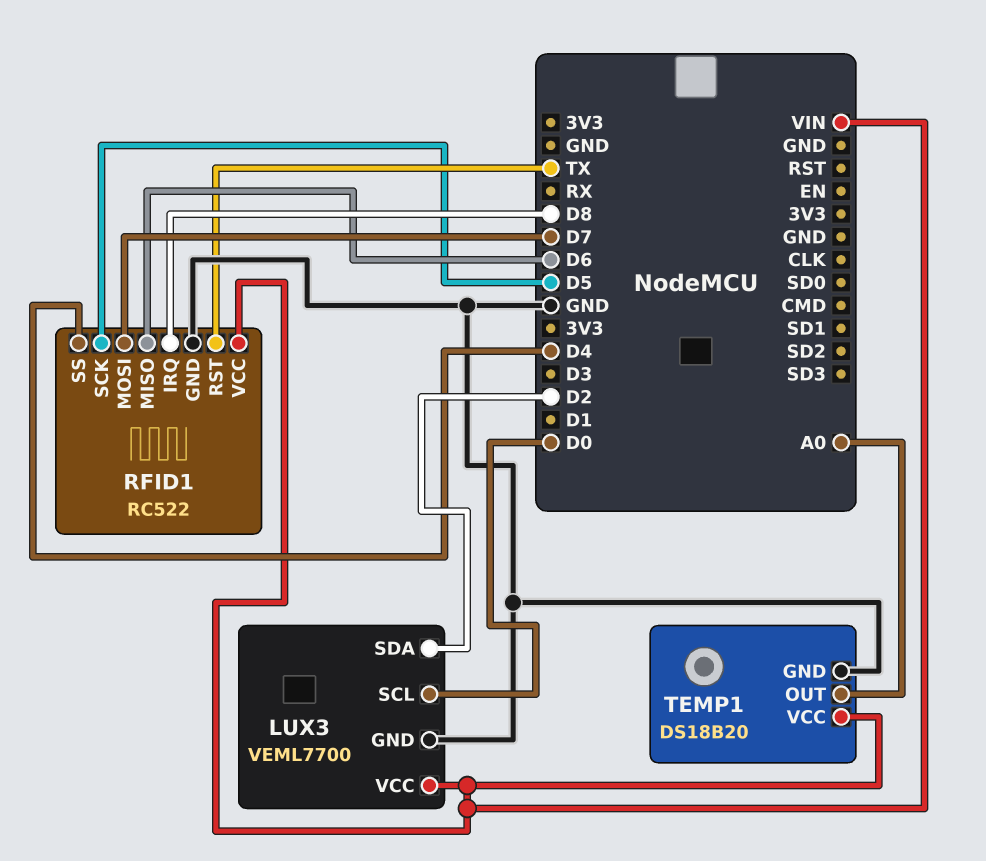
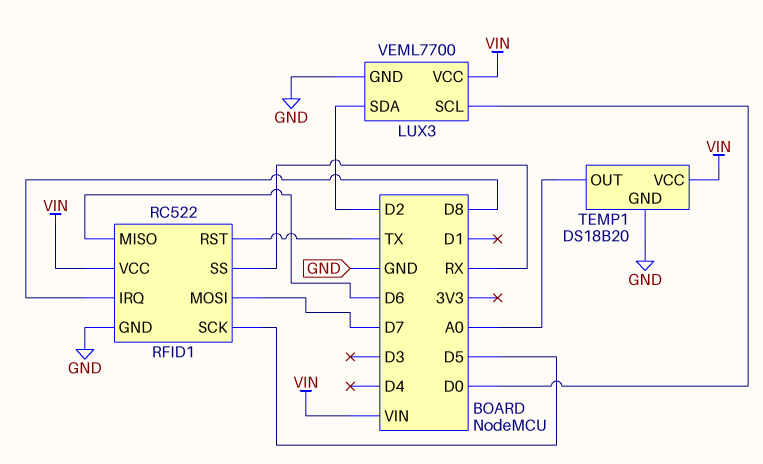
RFID1 pin SS: D4 -> RX

